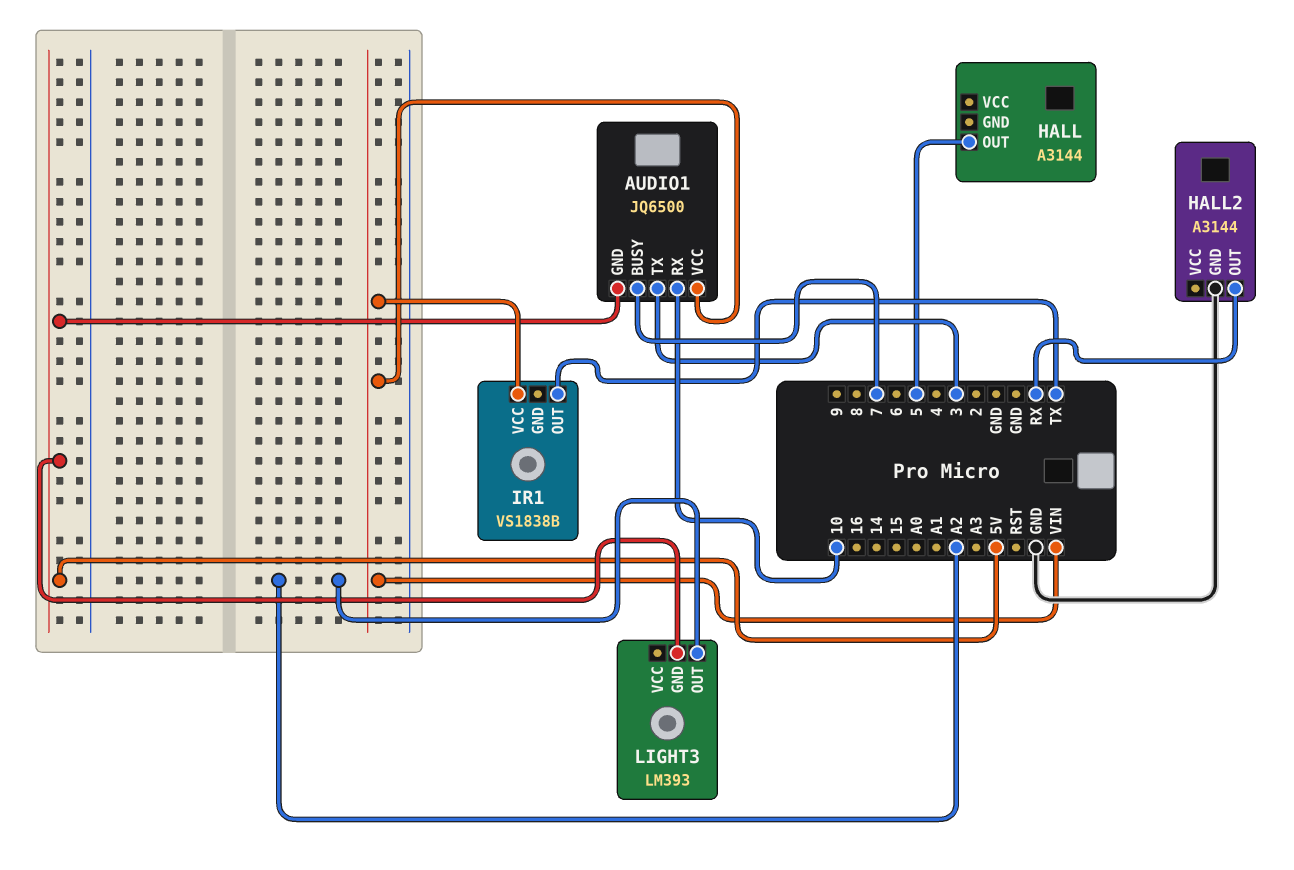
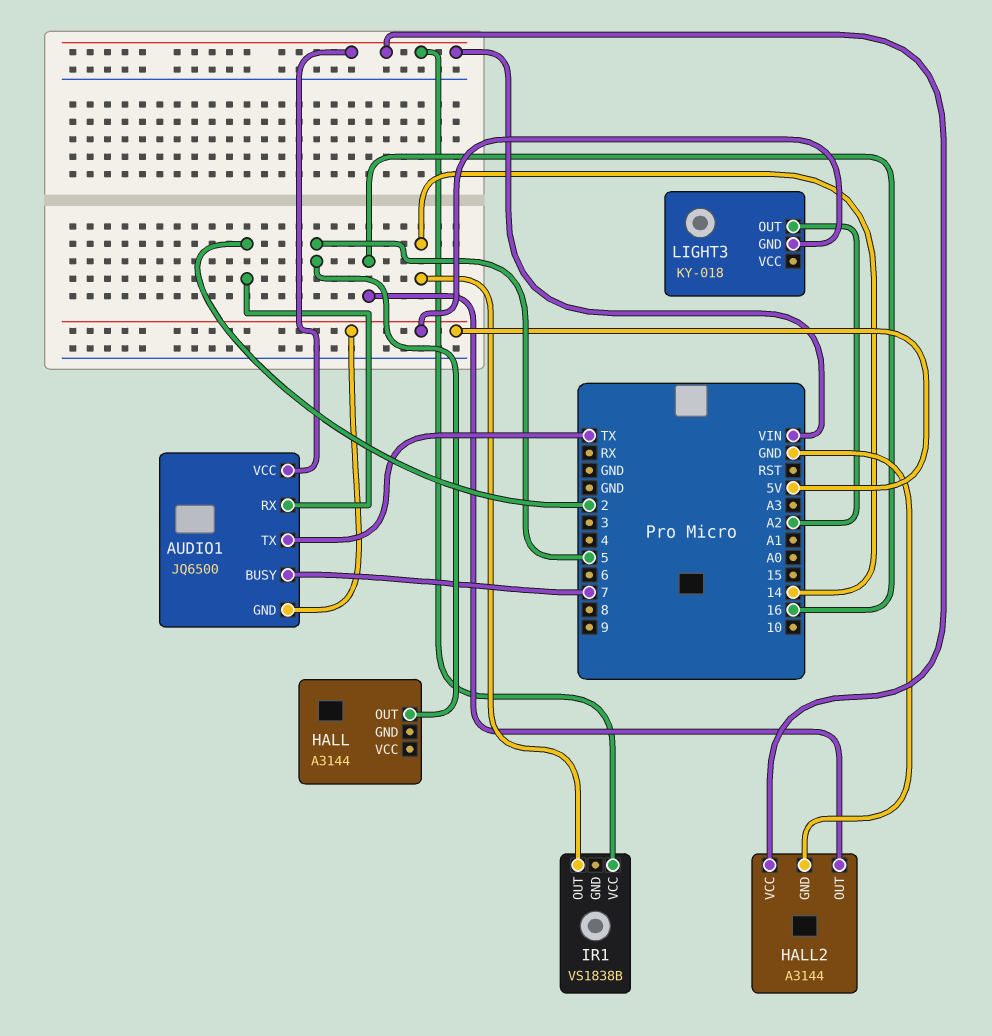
AUDIO1 pin RX: 10 -> 2
AUDIO1 pin TX: 3 -> TX
HALL2 pin OUT: RX -> 16
HALL2 pin VCC: none -> VIN
IR1 pin OUT: TX -> 14
LIGHT3: LM393 -> KY-018

